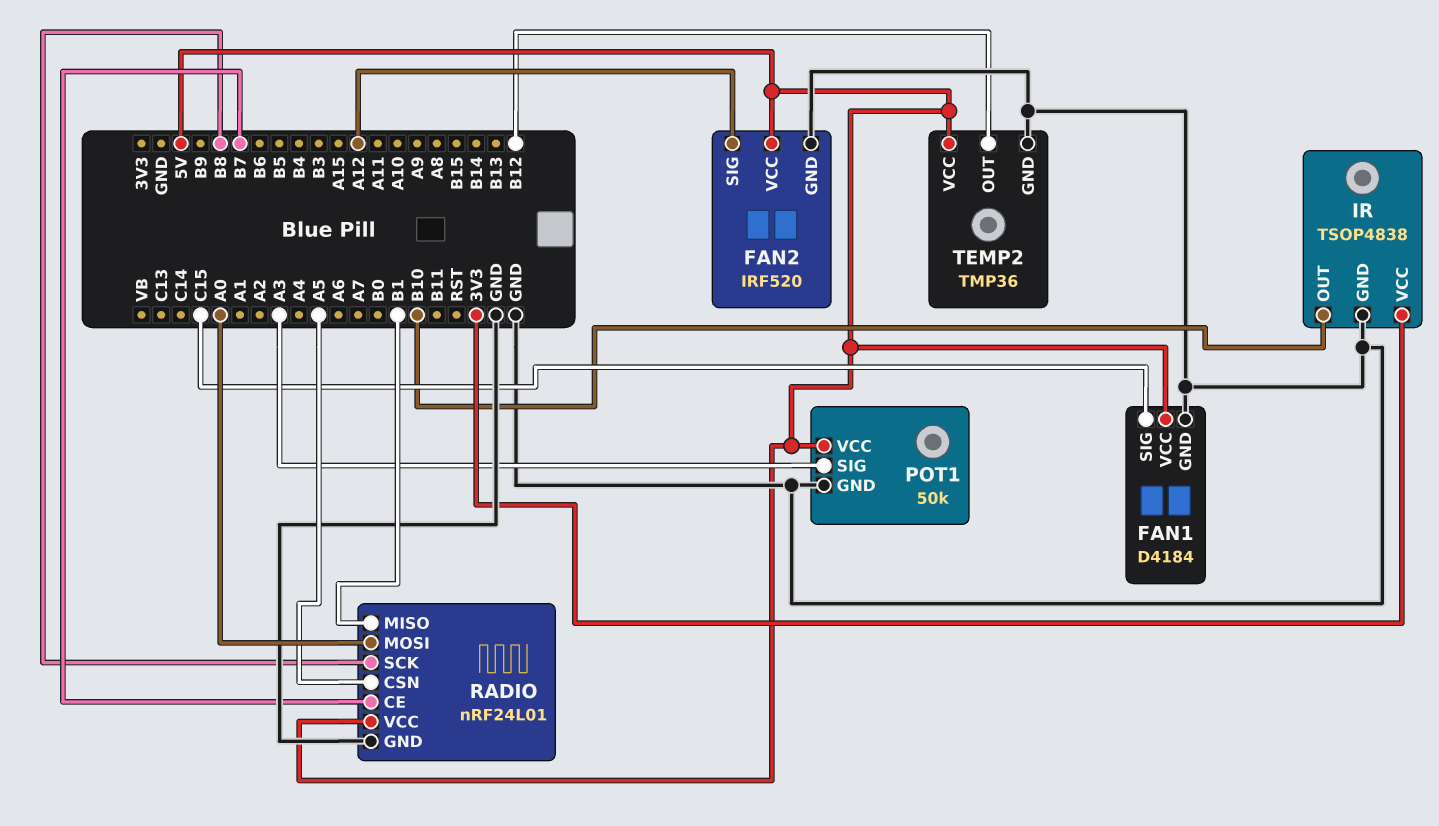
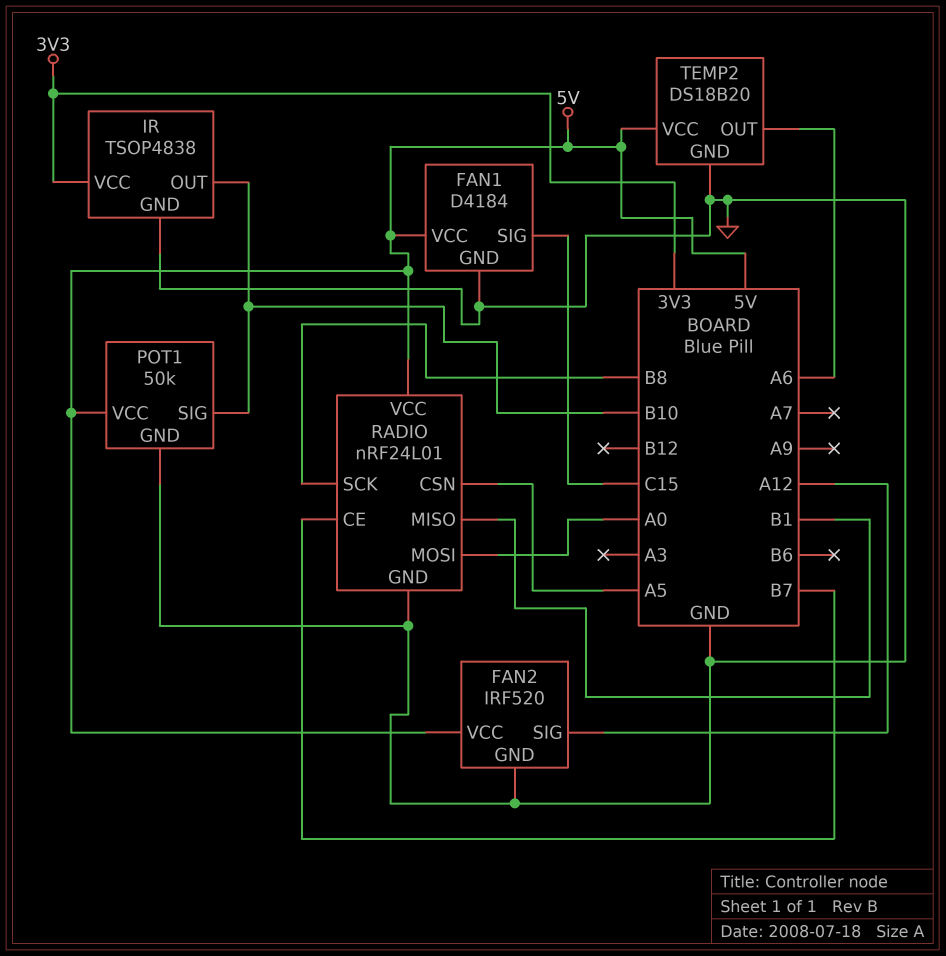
POT1 pin SIG: A3 -> B10
TEMP2: TMP36 -> DS18B20
TEMP2 pin OUT: B12 -> A6

